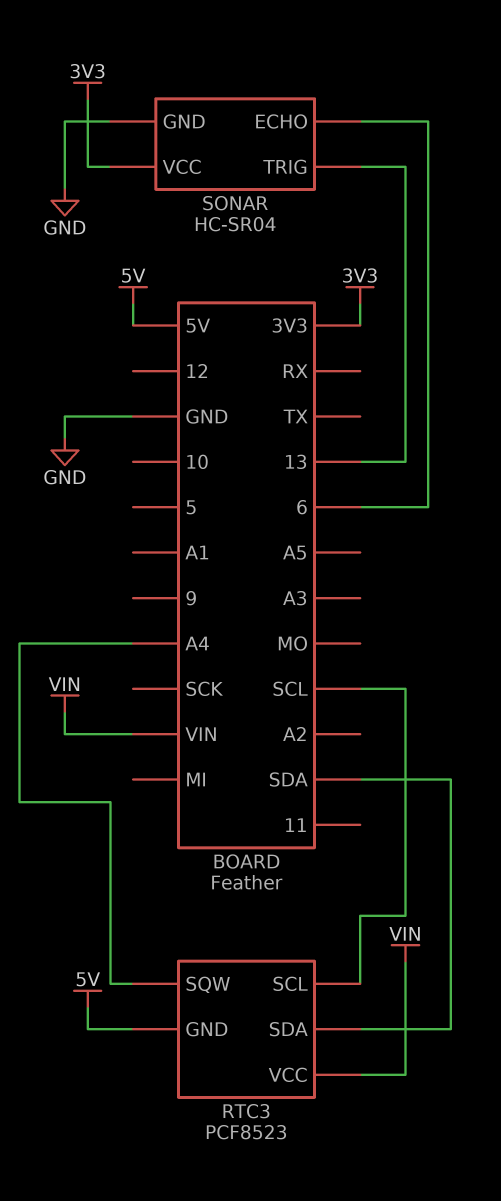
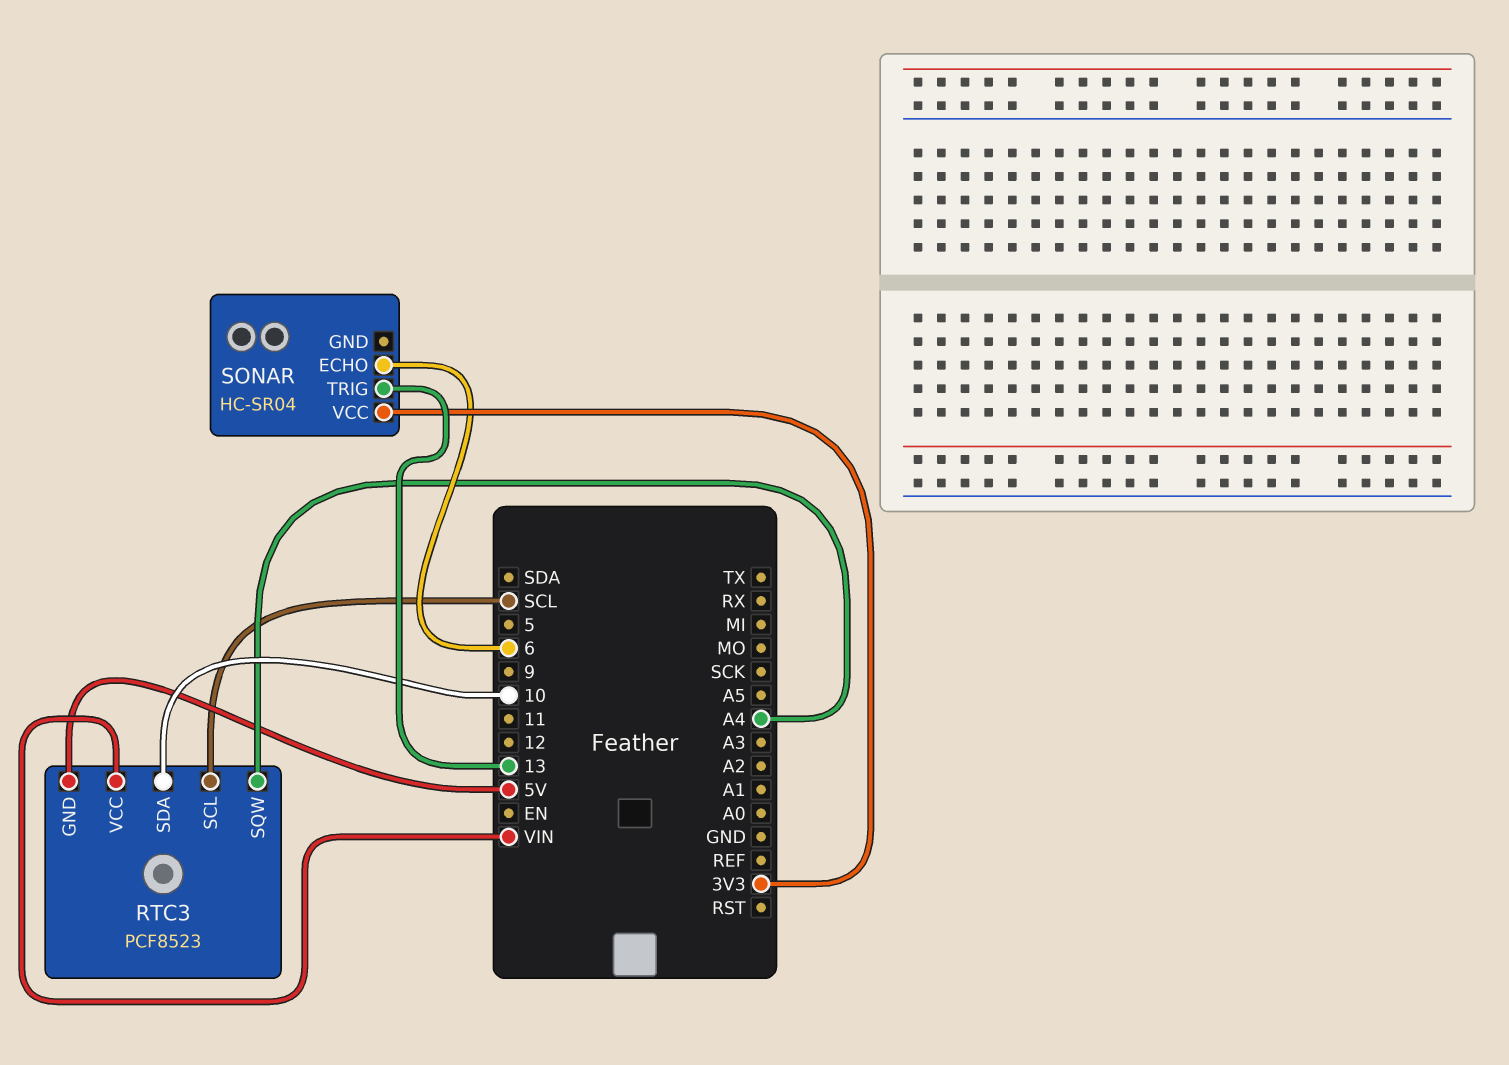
RTC3 pin SDA: SDA -> 10
SONAR pin GND: GND -> none

